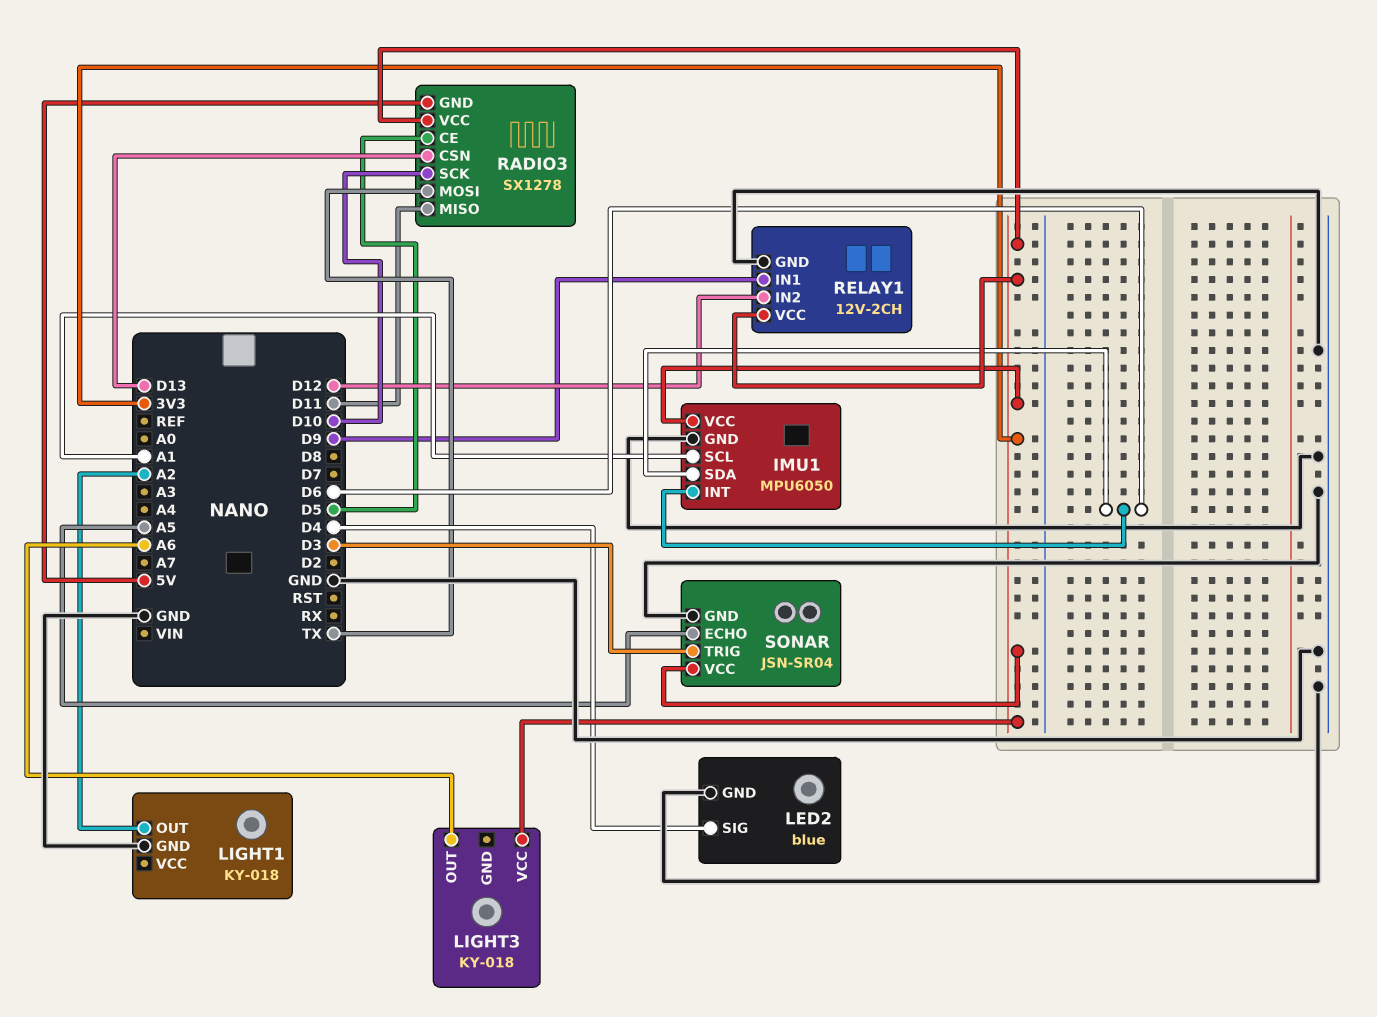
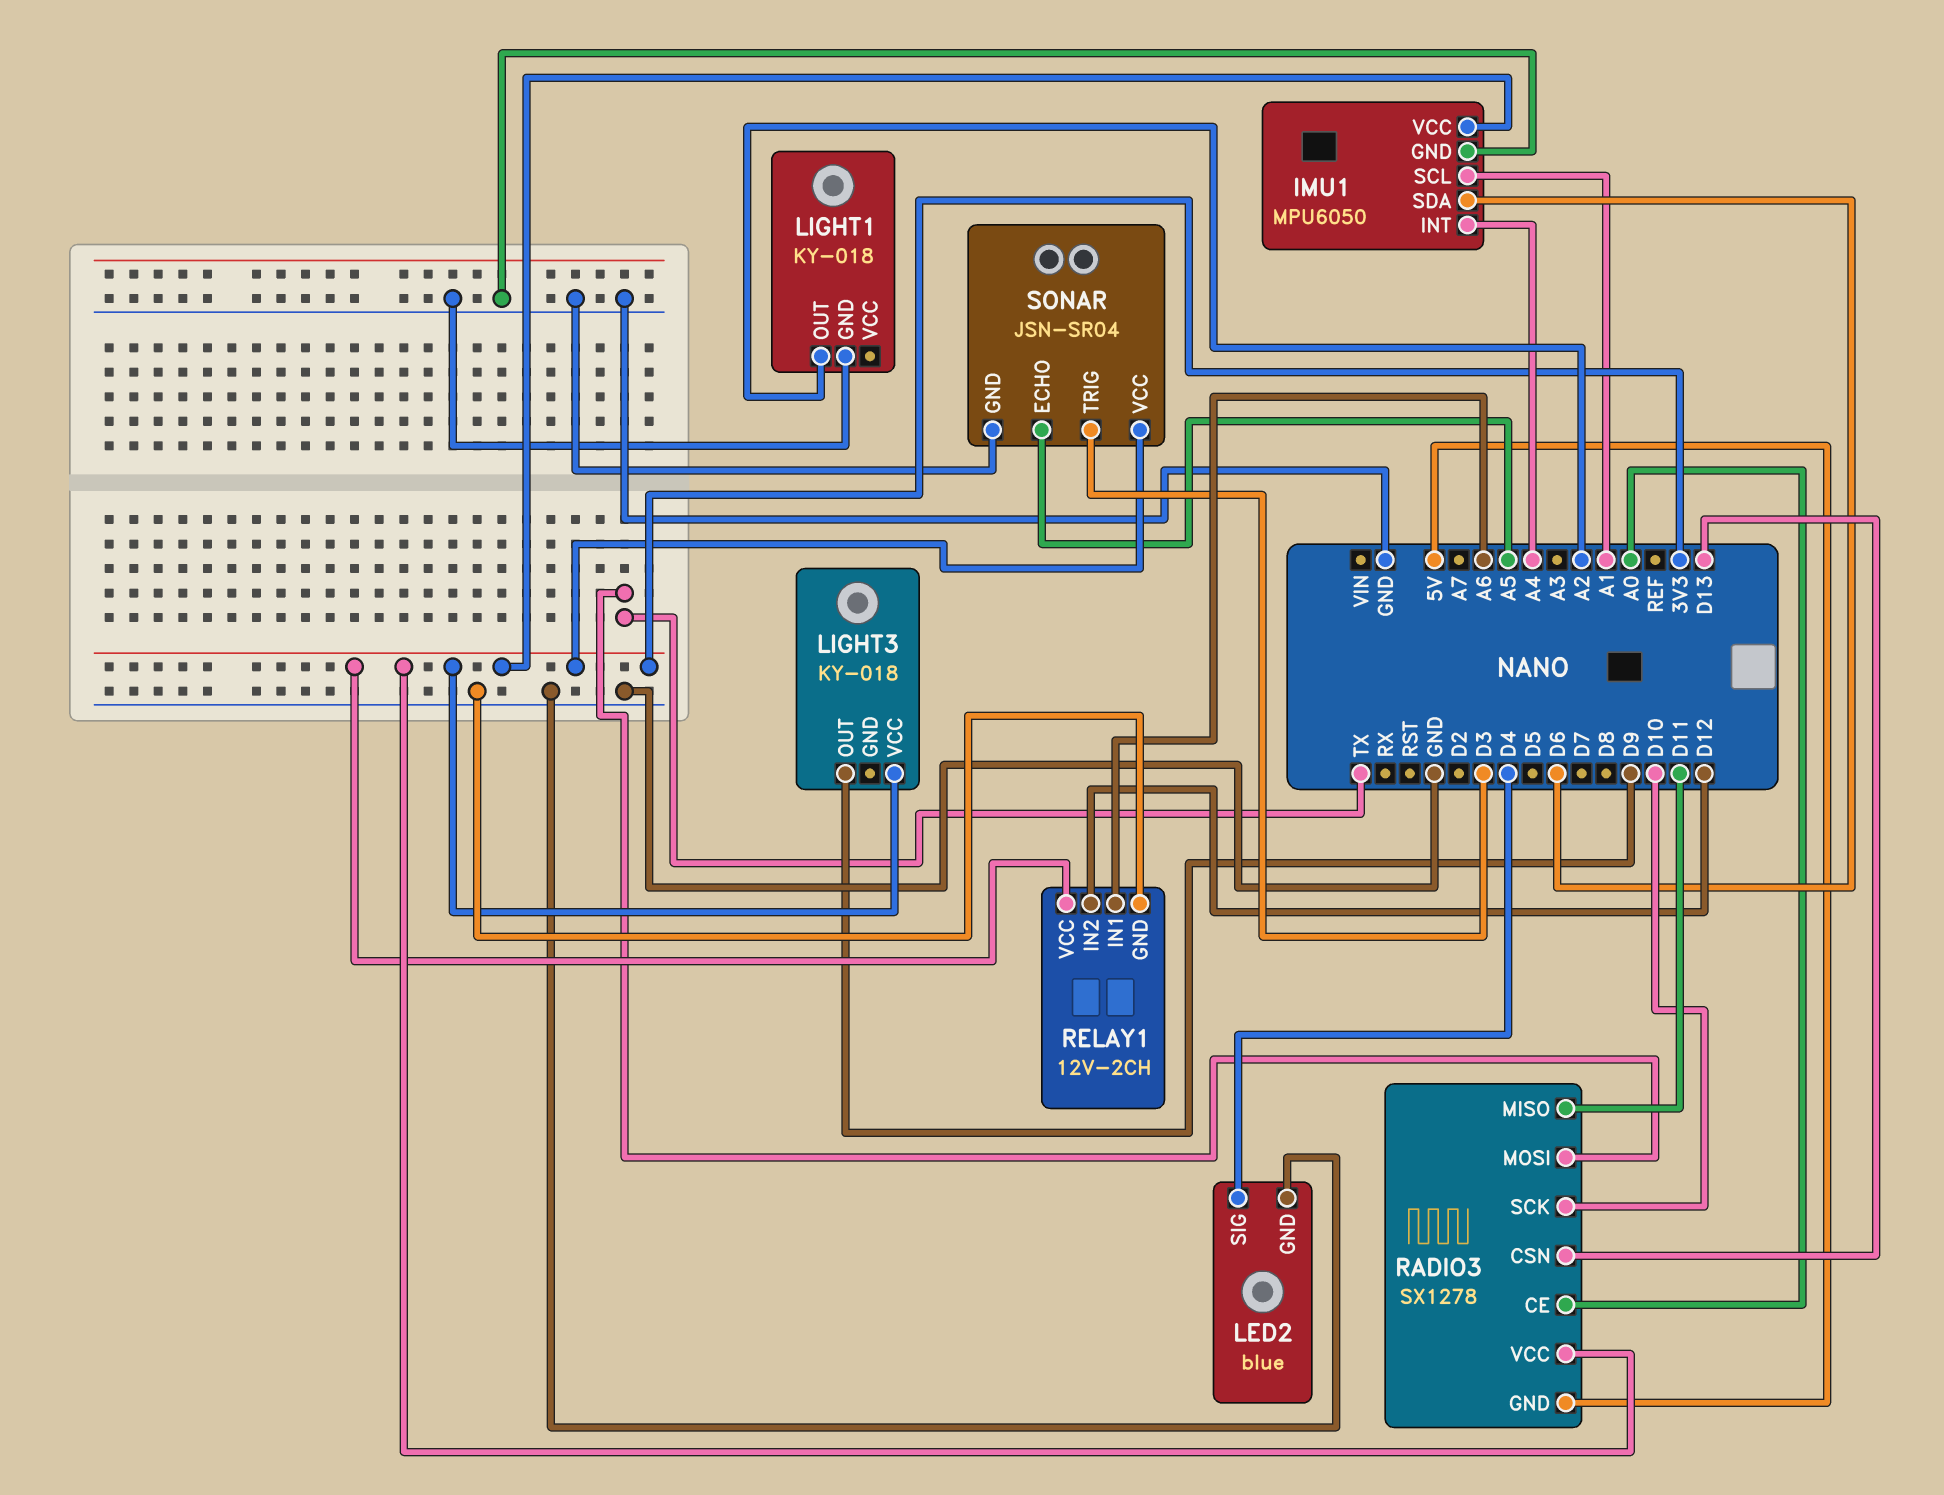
IMU1 pin INT: D6 -> A4
LIGHT3 pin OUT: A6 -> D9
RADIO3 pin CE: D5 -> A0
RELAY1 pin IN1: D9 -> A6

